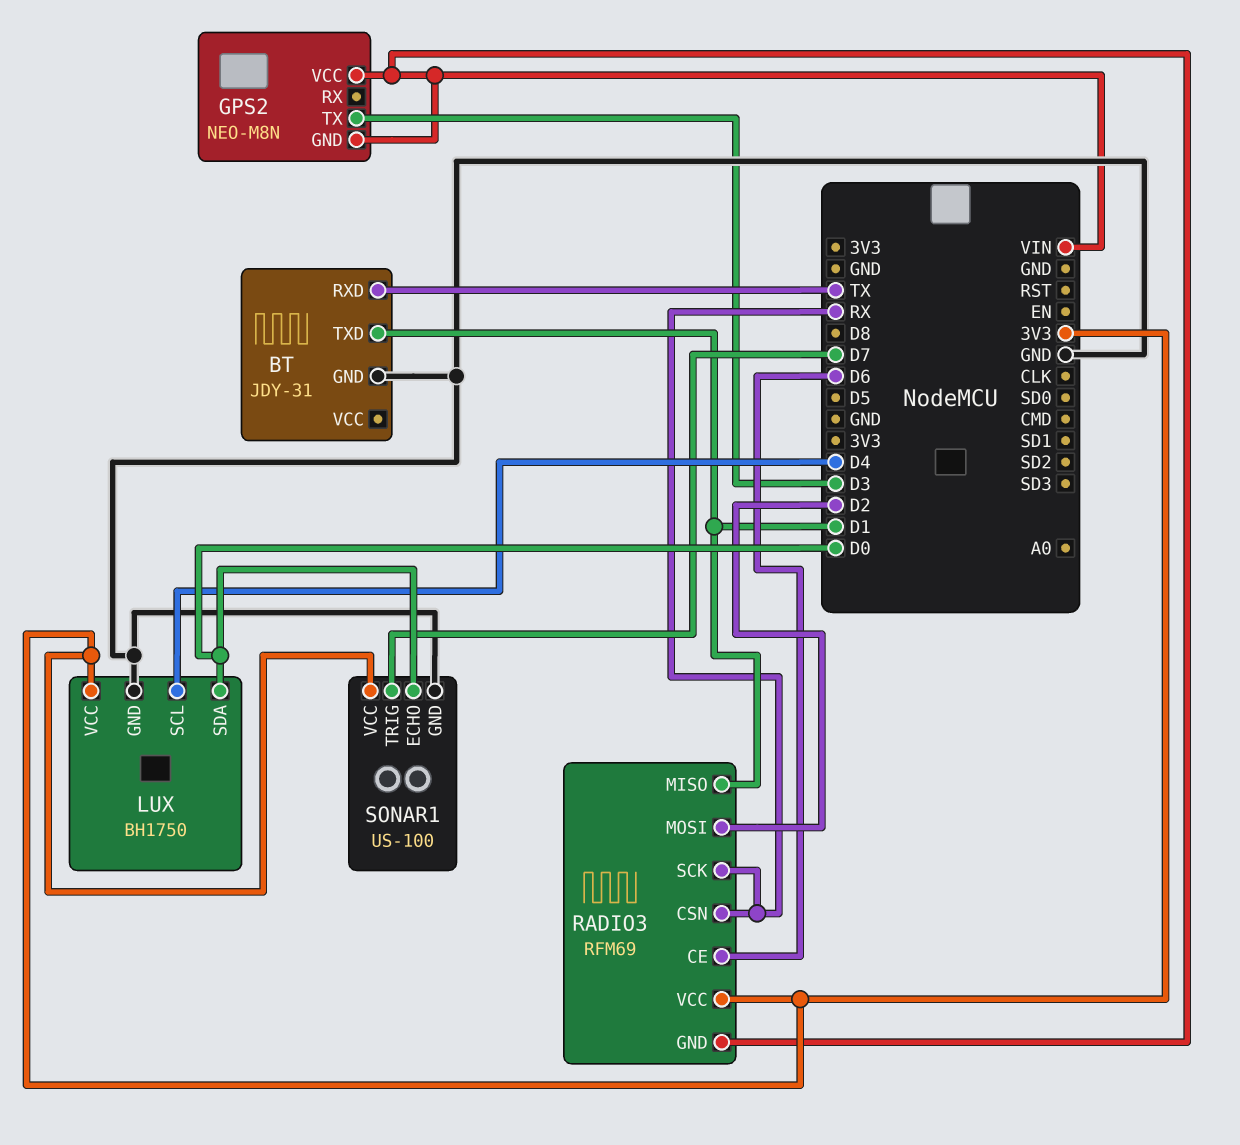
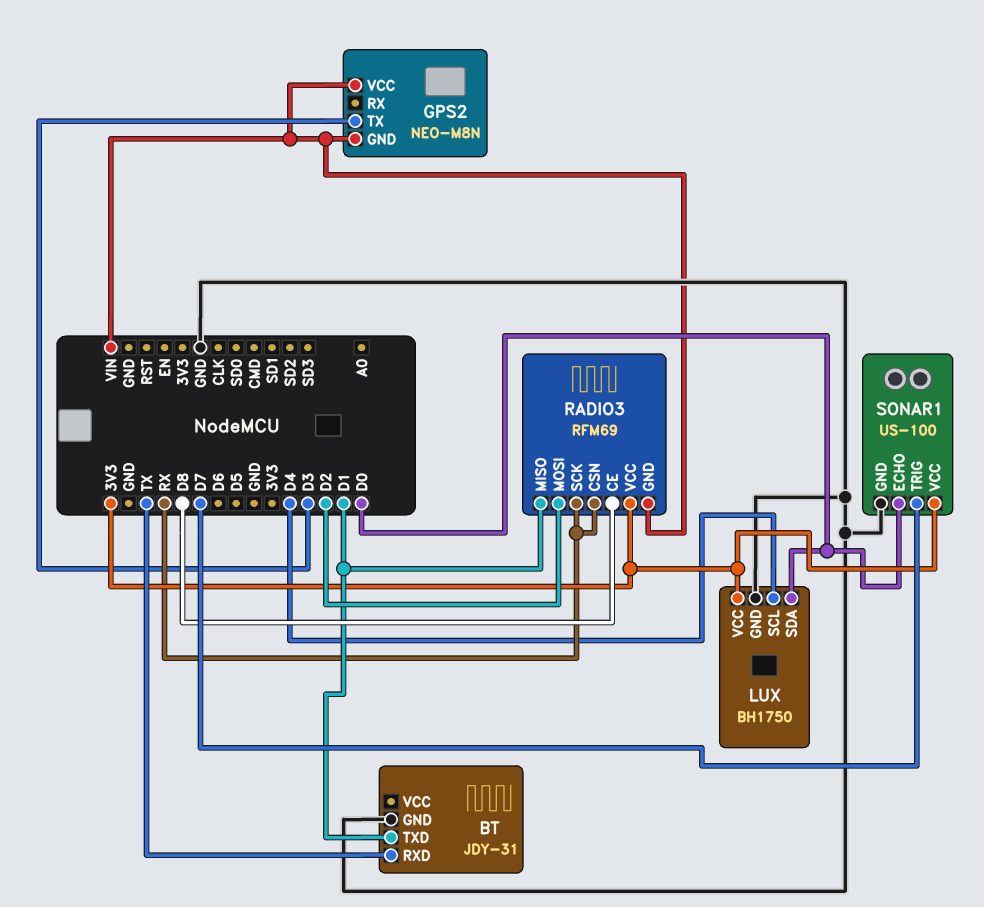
RADIO3 pin CE: D6 -> D8

